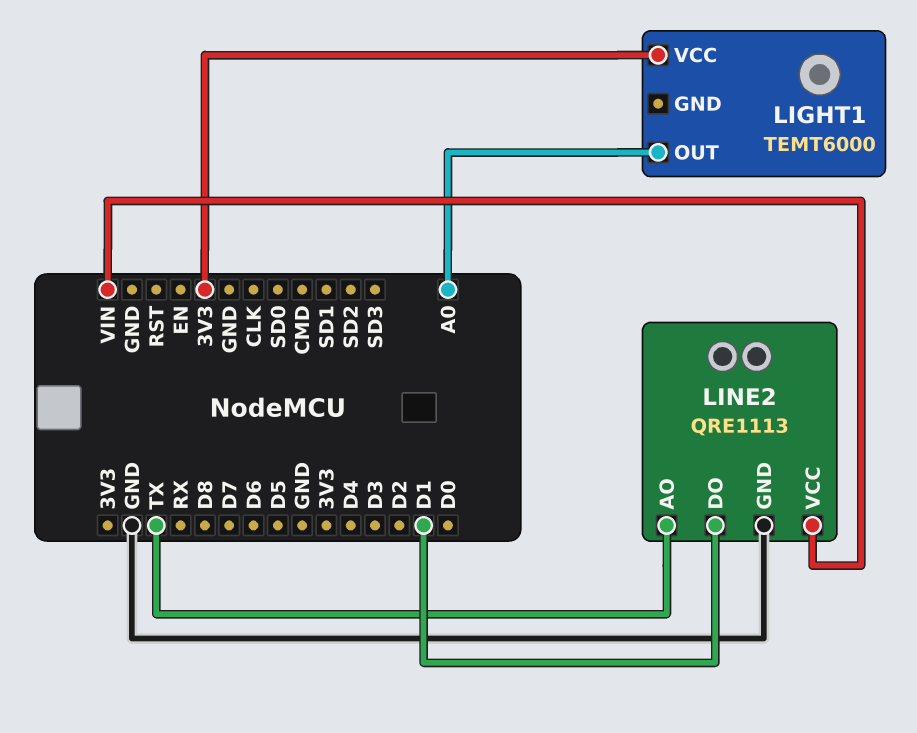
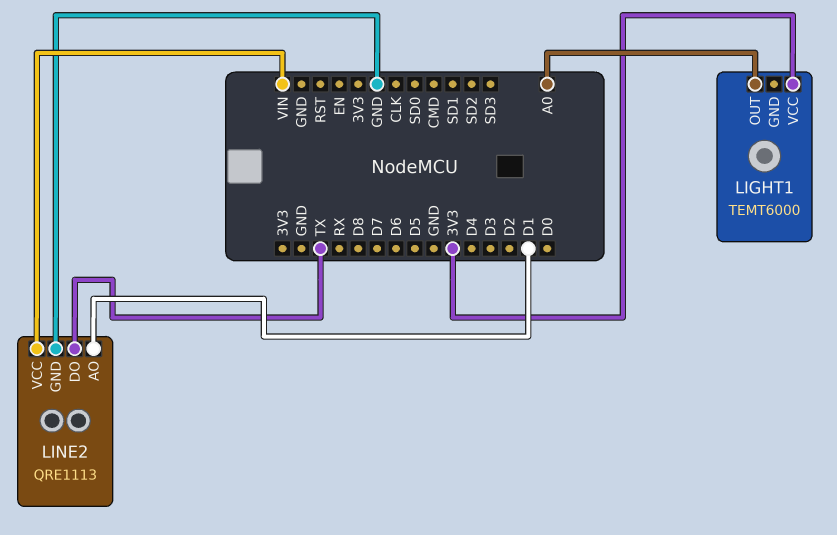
LINE2 pin AO: TX -> D1
LINE2 pin DO: D1 -> TX

